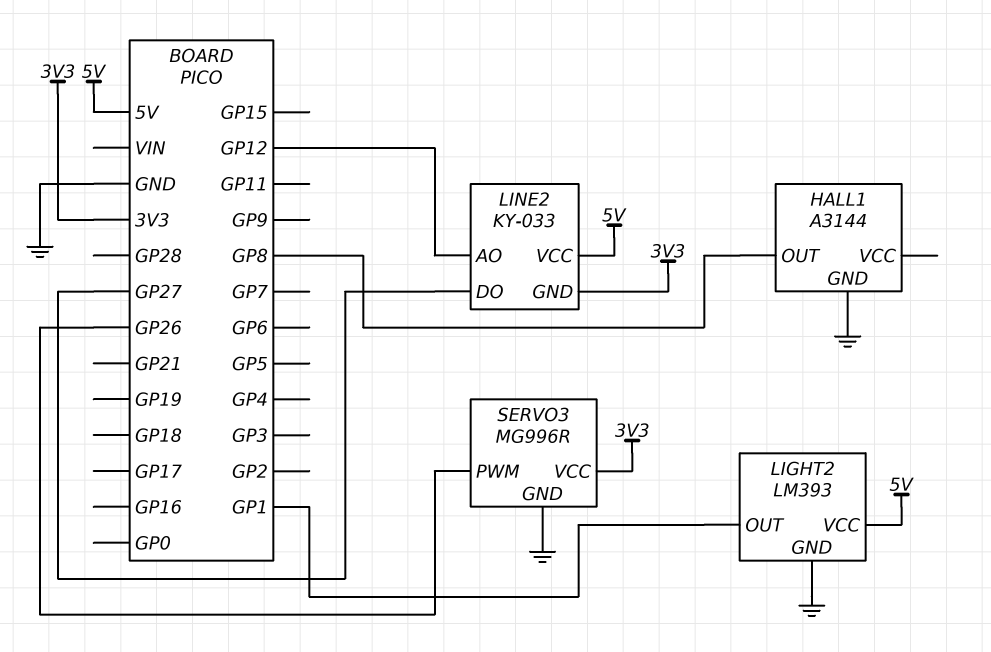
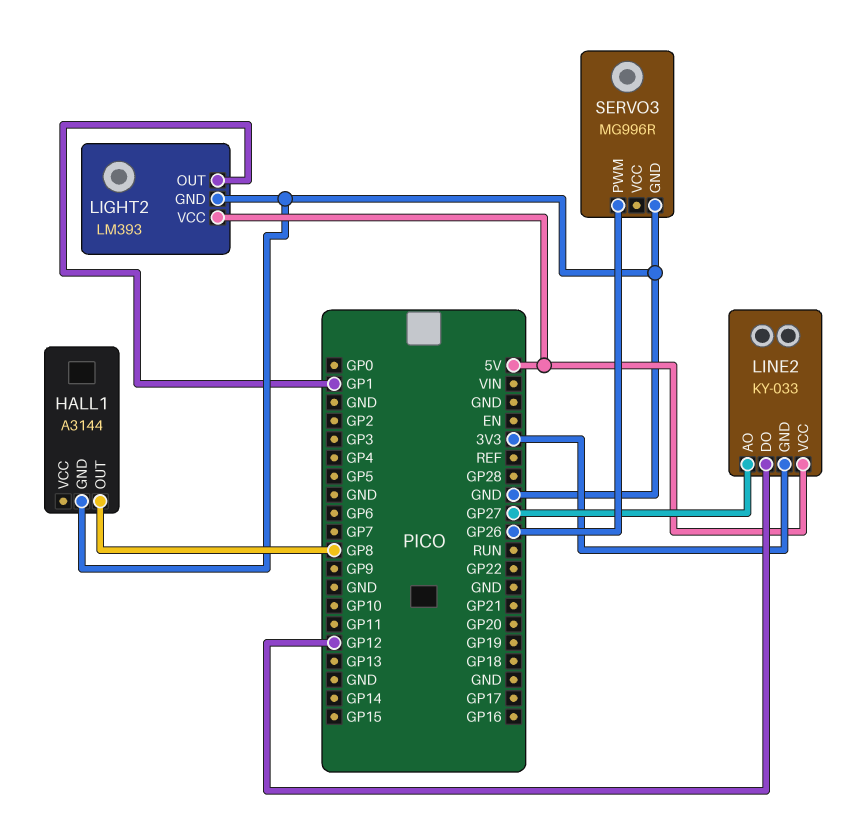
LINE2 pin AO: GP12 -> GP27
LINE2 pin DO: GP27 -> GP12
SERVO3 pin VCC: 3V3 -> none

